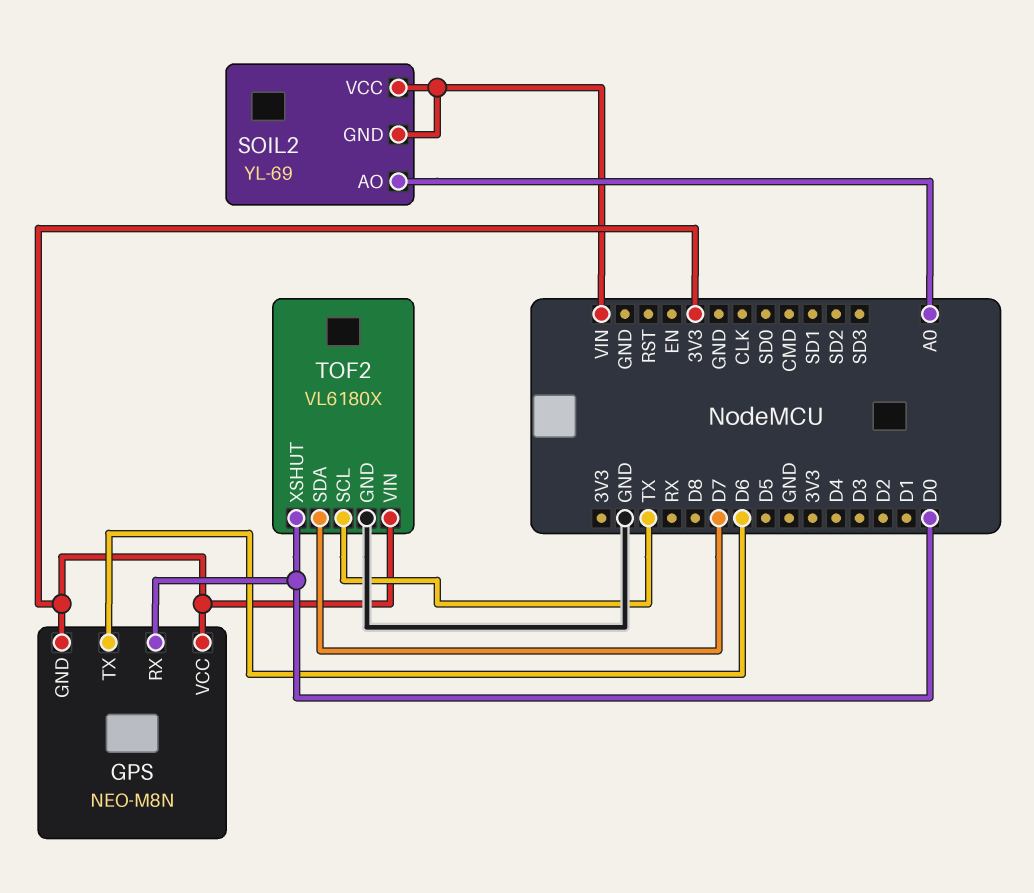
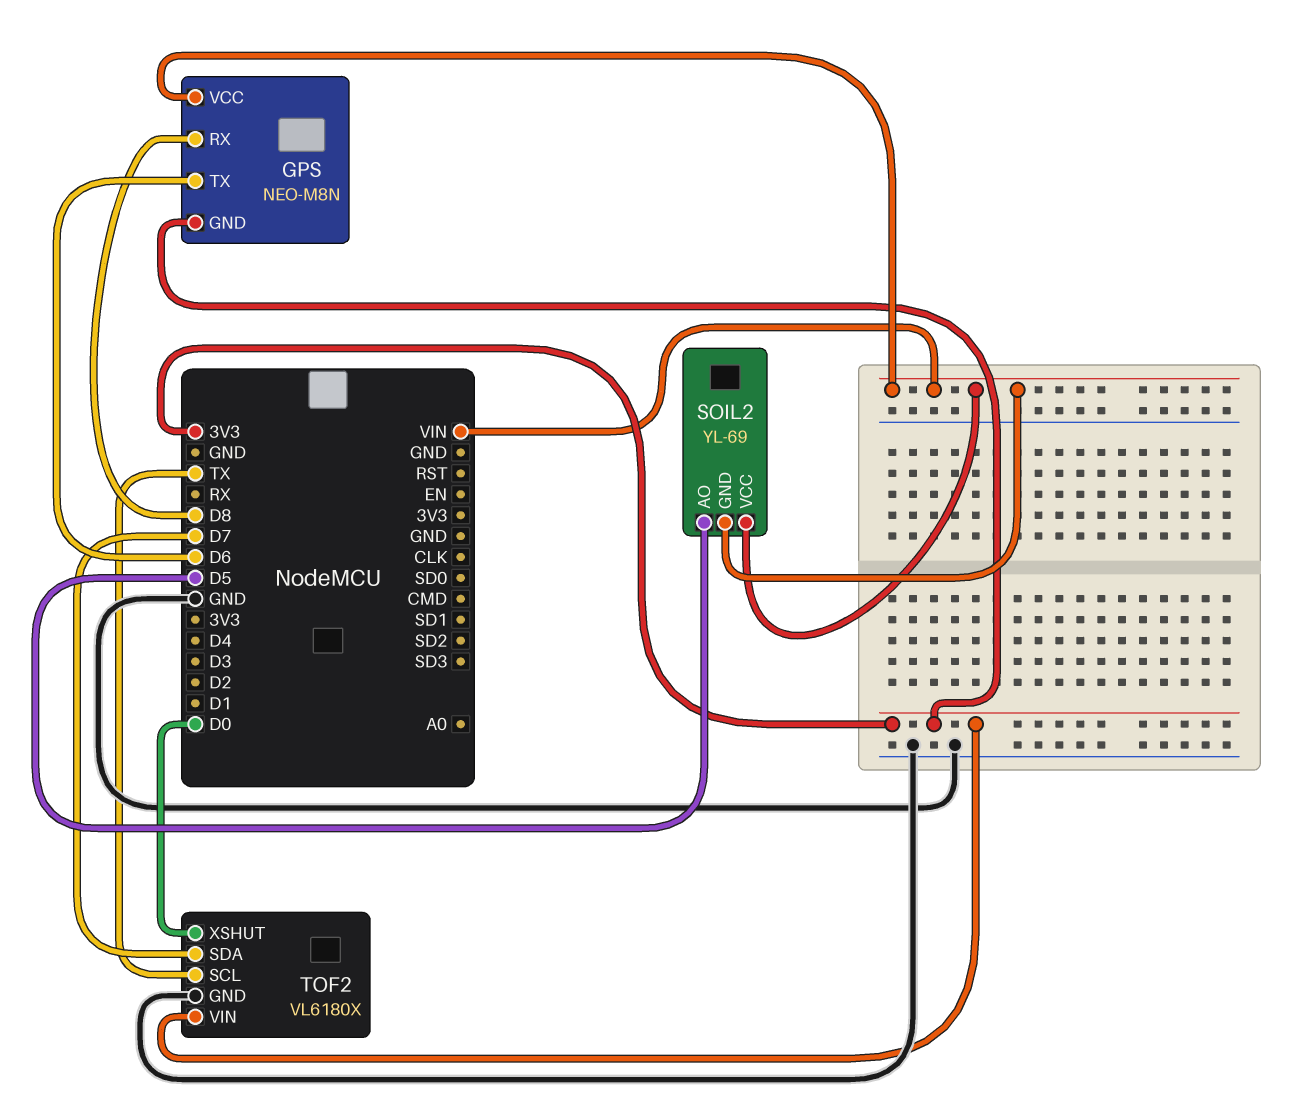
GPS pin RX: D0 -> D8
GPS pin VCC: 3V3 -> VIN
SOIL2 pin AO: A0 -> D5

